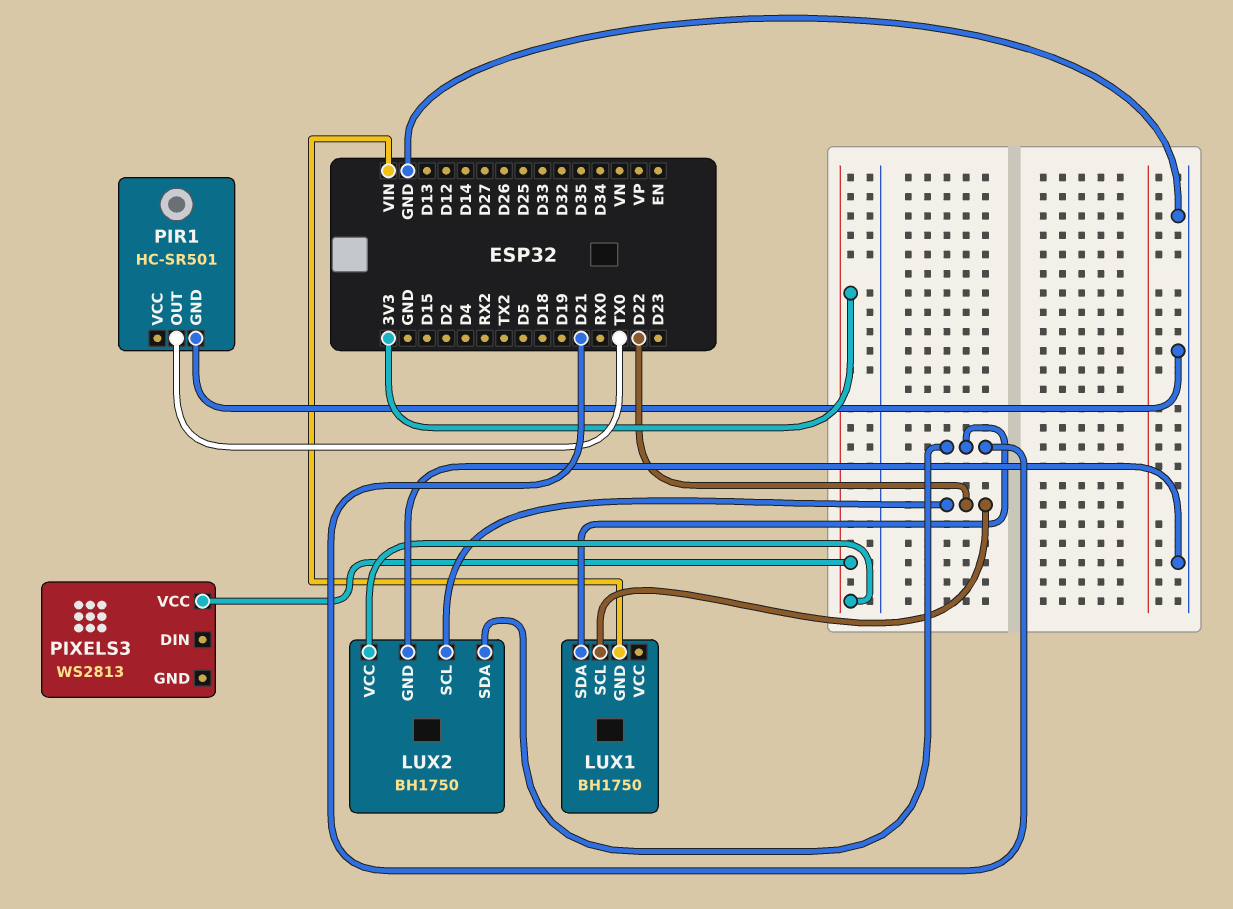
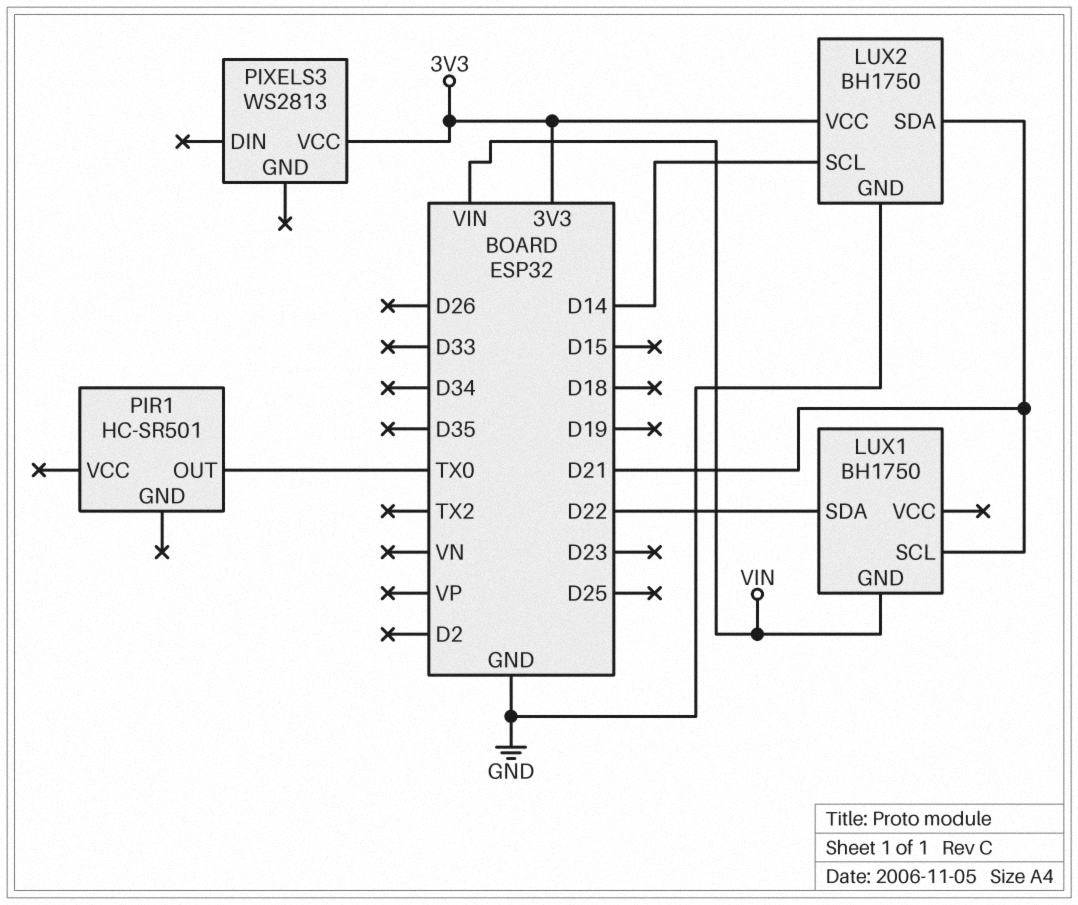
LUX1 pin SCL: D22 -> D21
LUX1 pin SDA: D21 -> D22
LUX2 pin SCL: D22 -> D14
PIR1 pin GND: GND -> none

